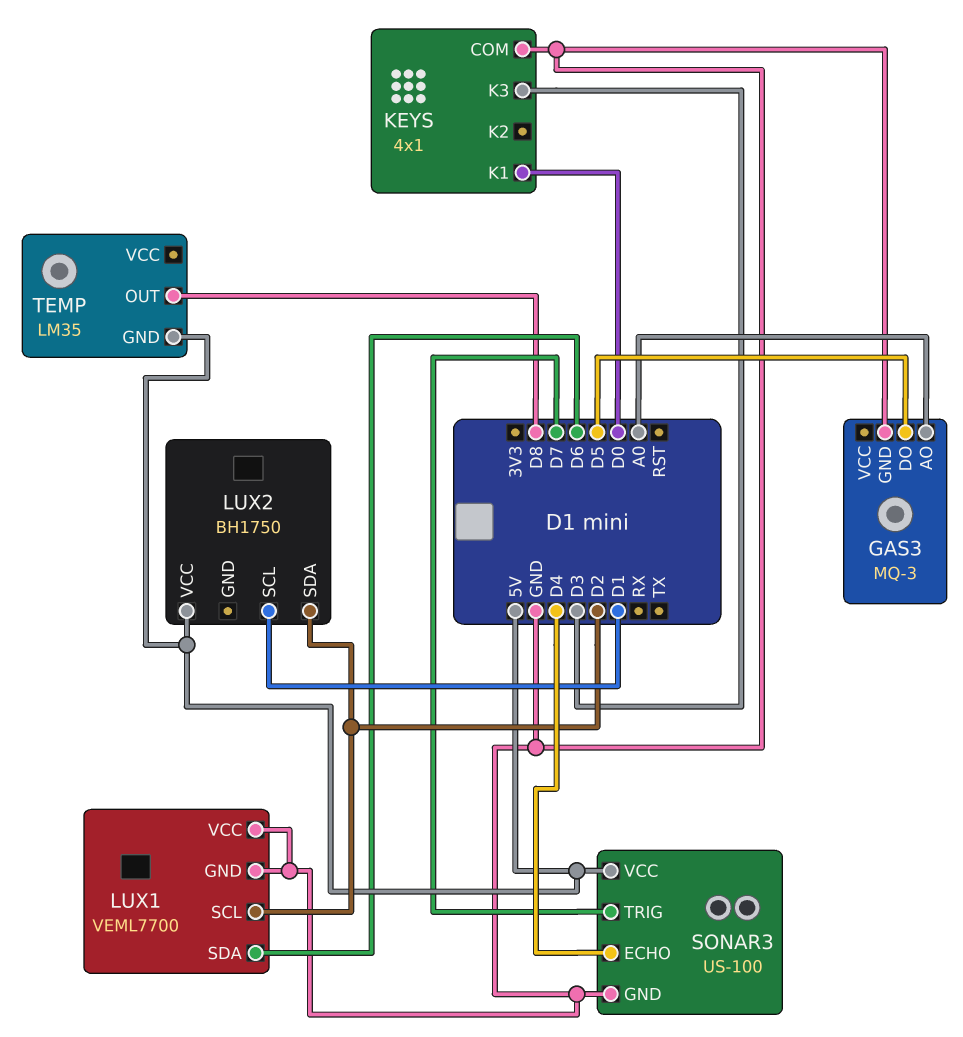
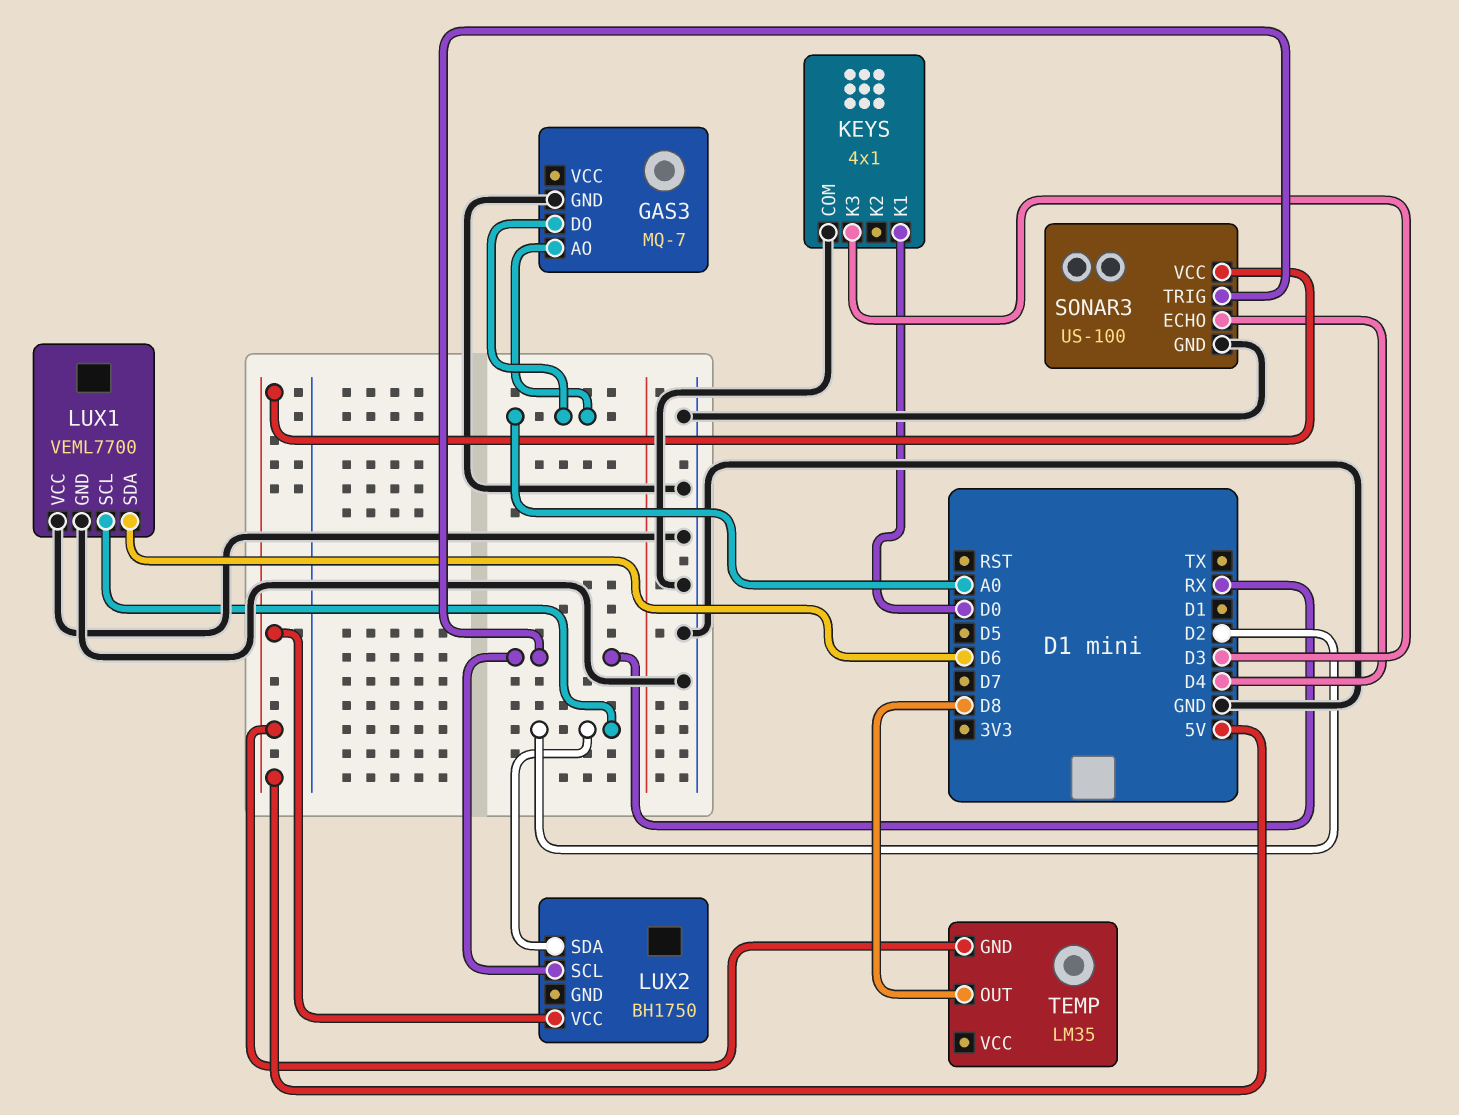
GAS3: MQ-3 -> MQ-7
GAS3 pin DO: D5 -> A0
LUX2 pin SCL: D1 -> RX
SONAR3 pin TRIG: D7 -> RX

